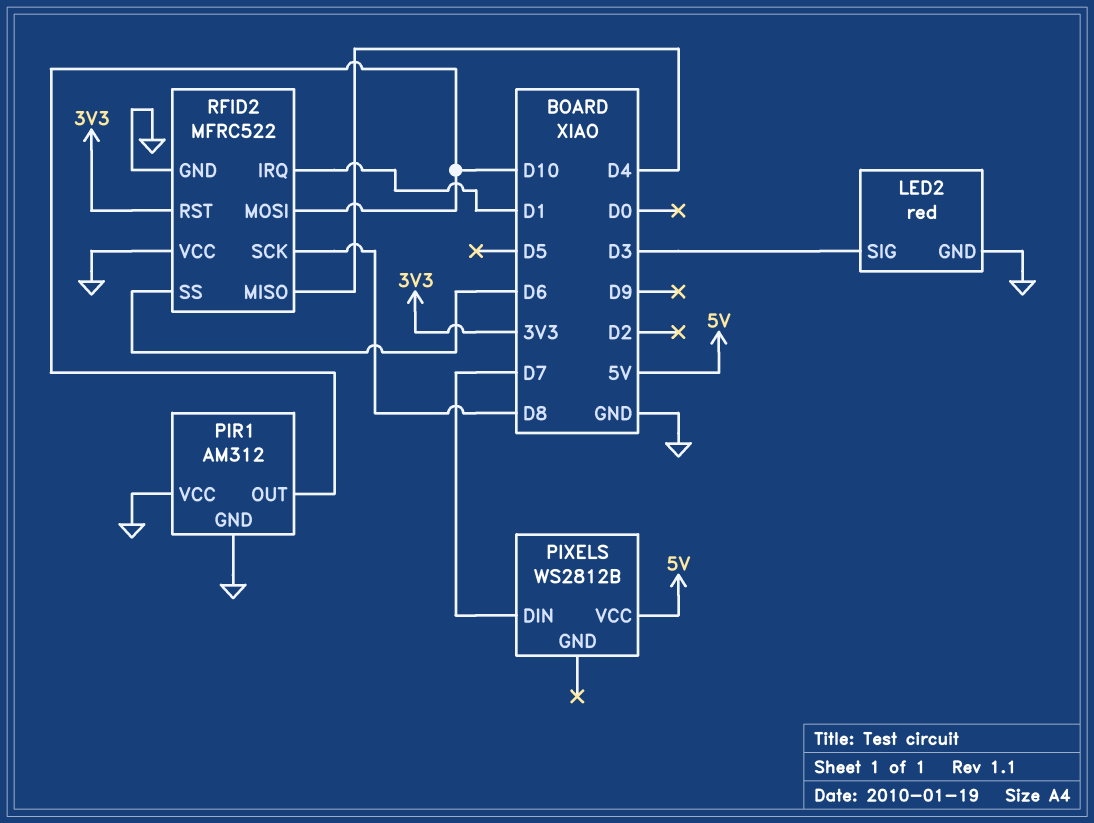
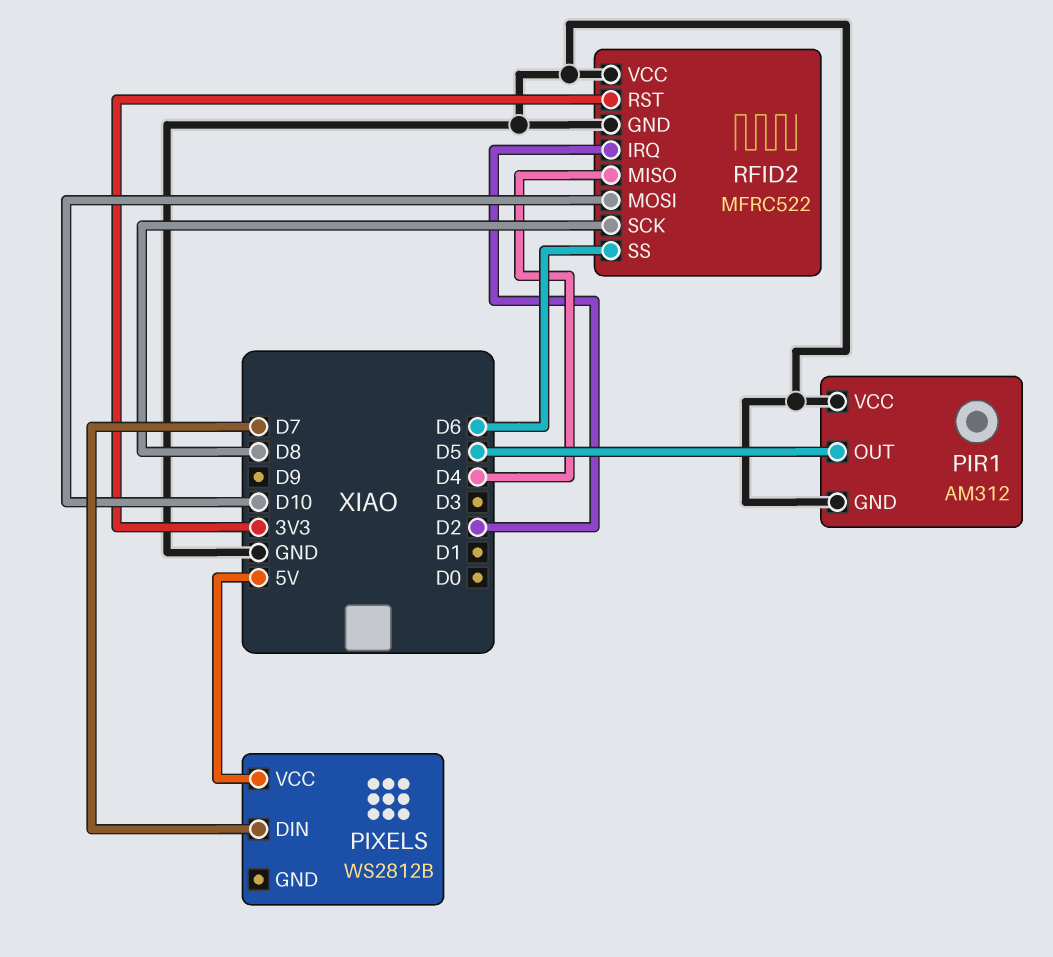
LED2: red -> none
LED2 pin GND: GND -> none
LED2 pin SIG: D3 -> none
PIR1 pin OUT: D10 -> D5
RFID2 pin IRQ: D1 -> D2

